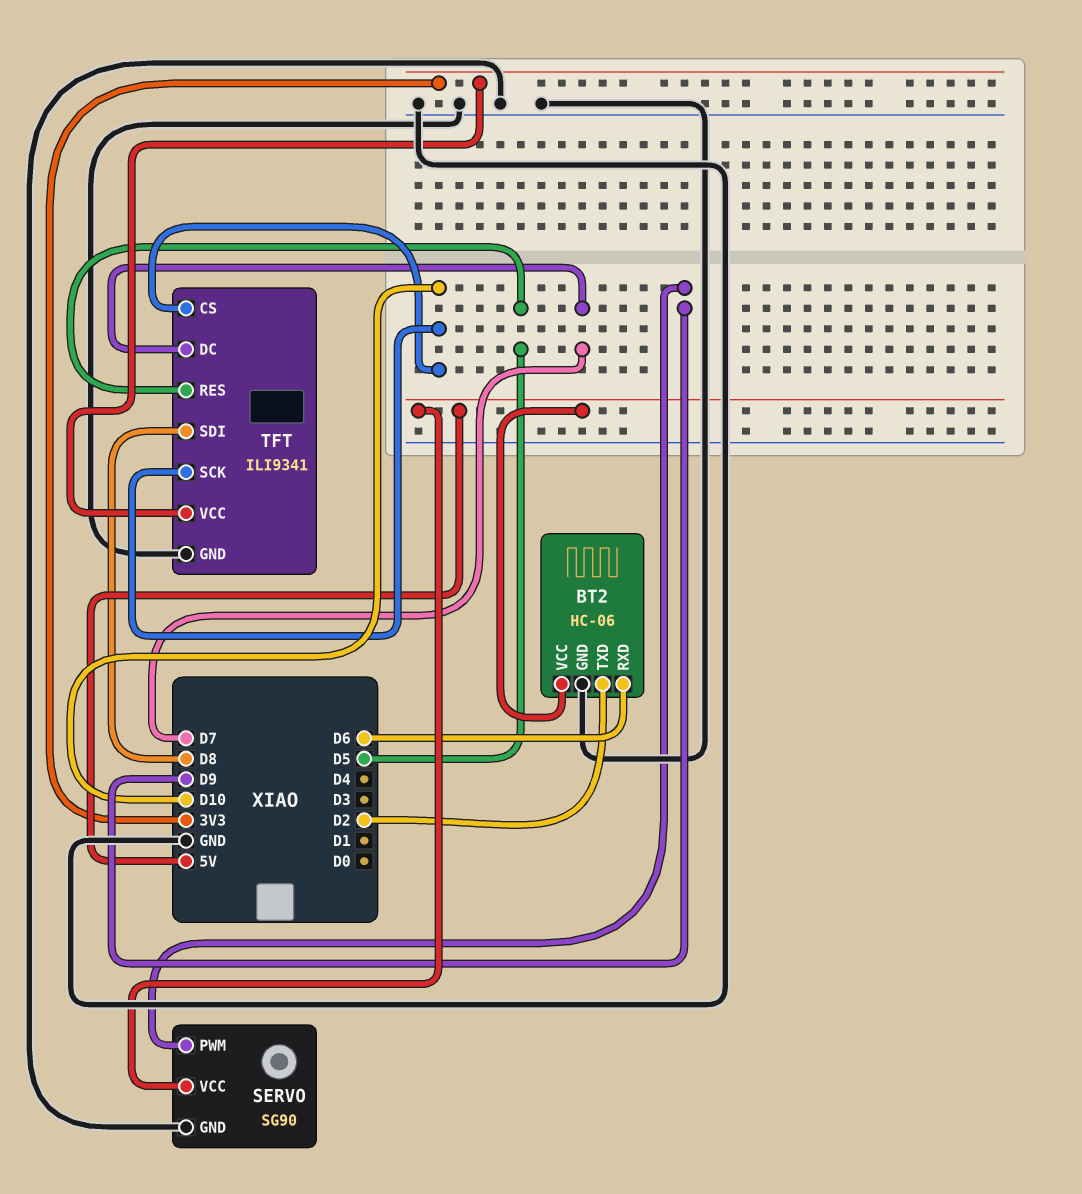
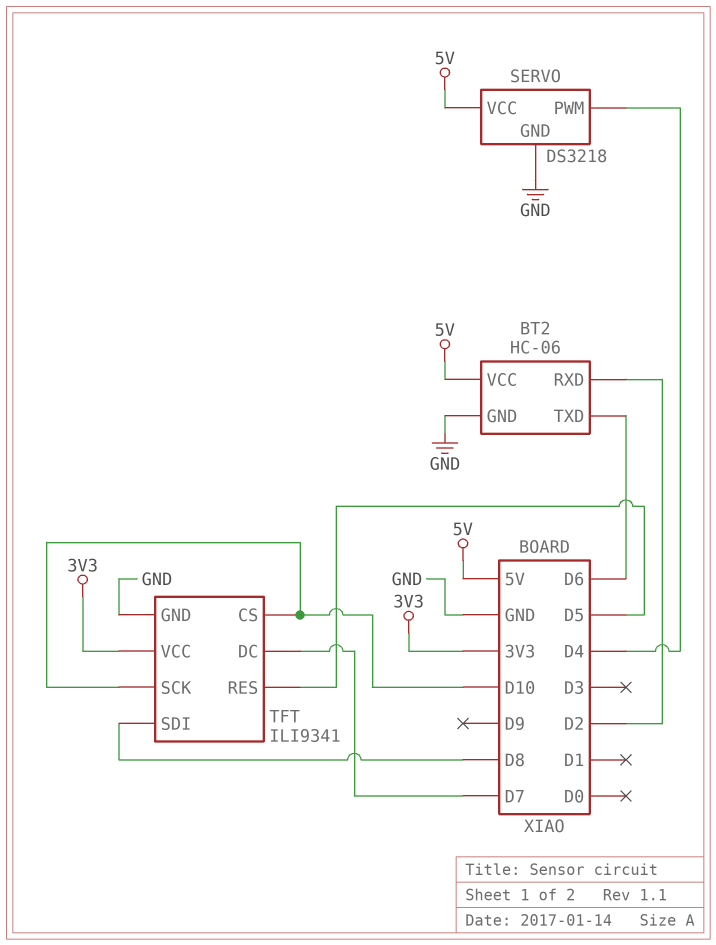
BT2 pin RXD: D6 -> D2
BT2 pin TXD: D2 -> D6
SERVO: SG90 -> DS3218
SERVO pin PWM: D9 -> D4

